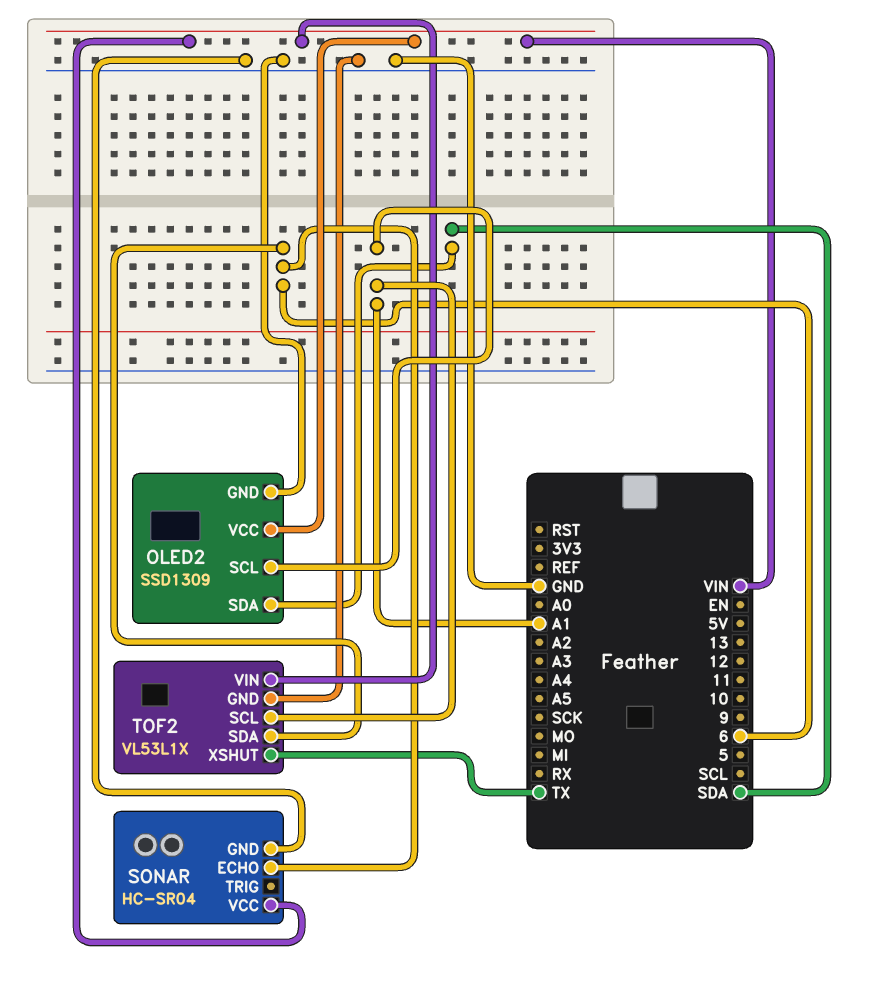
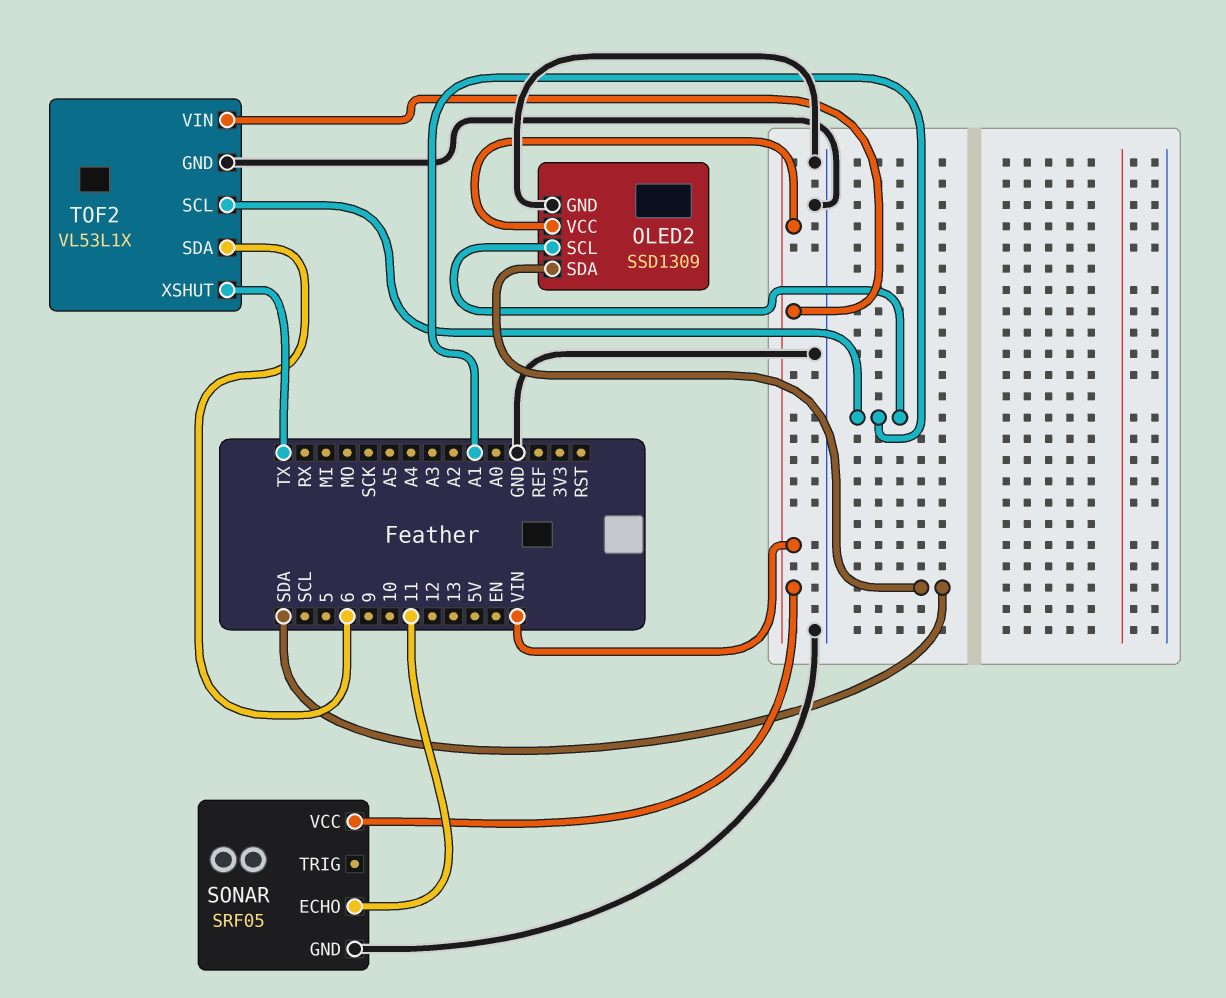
SONAR: HC-SR04 -> SRF05
SONAR pin ECHO: 6 -> 11

